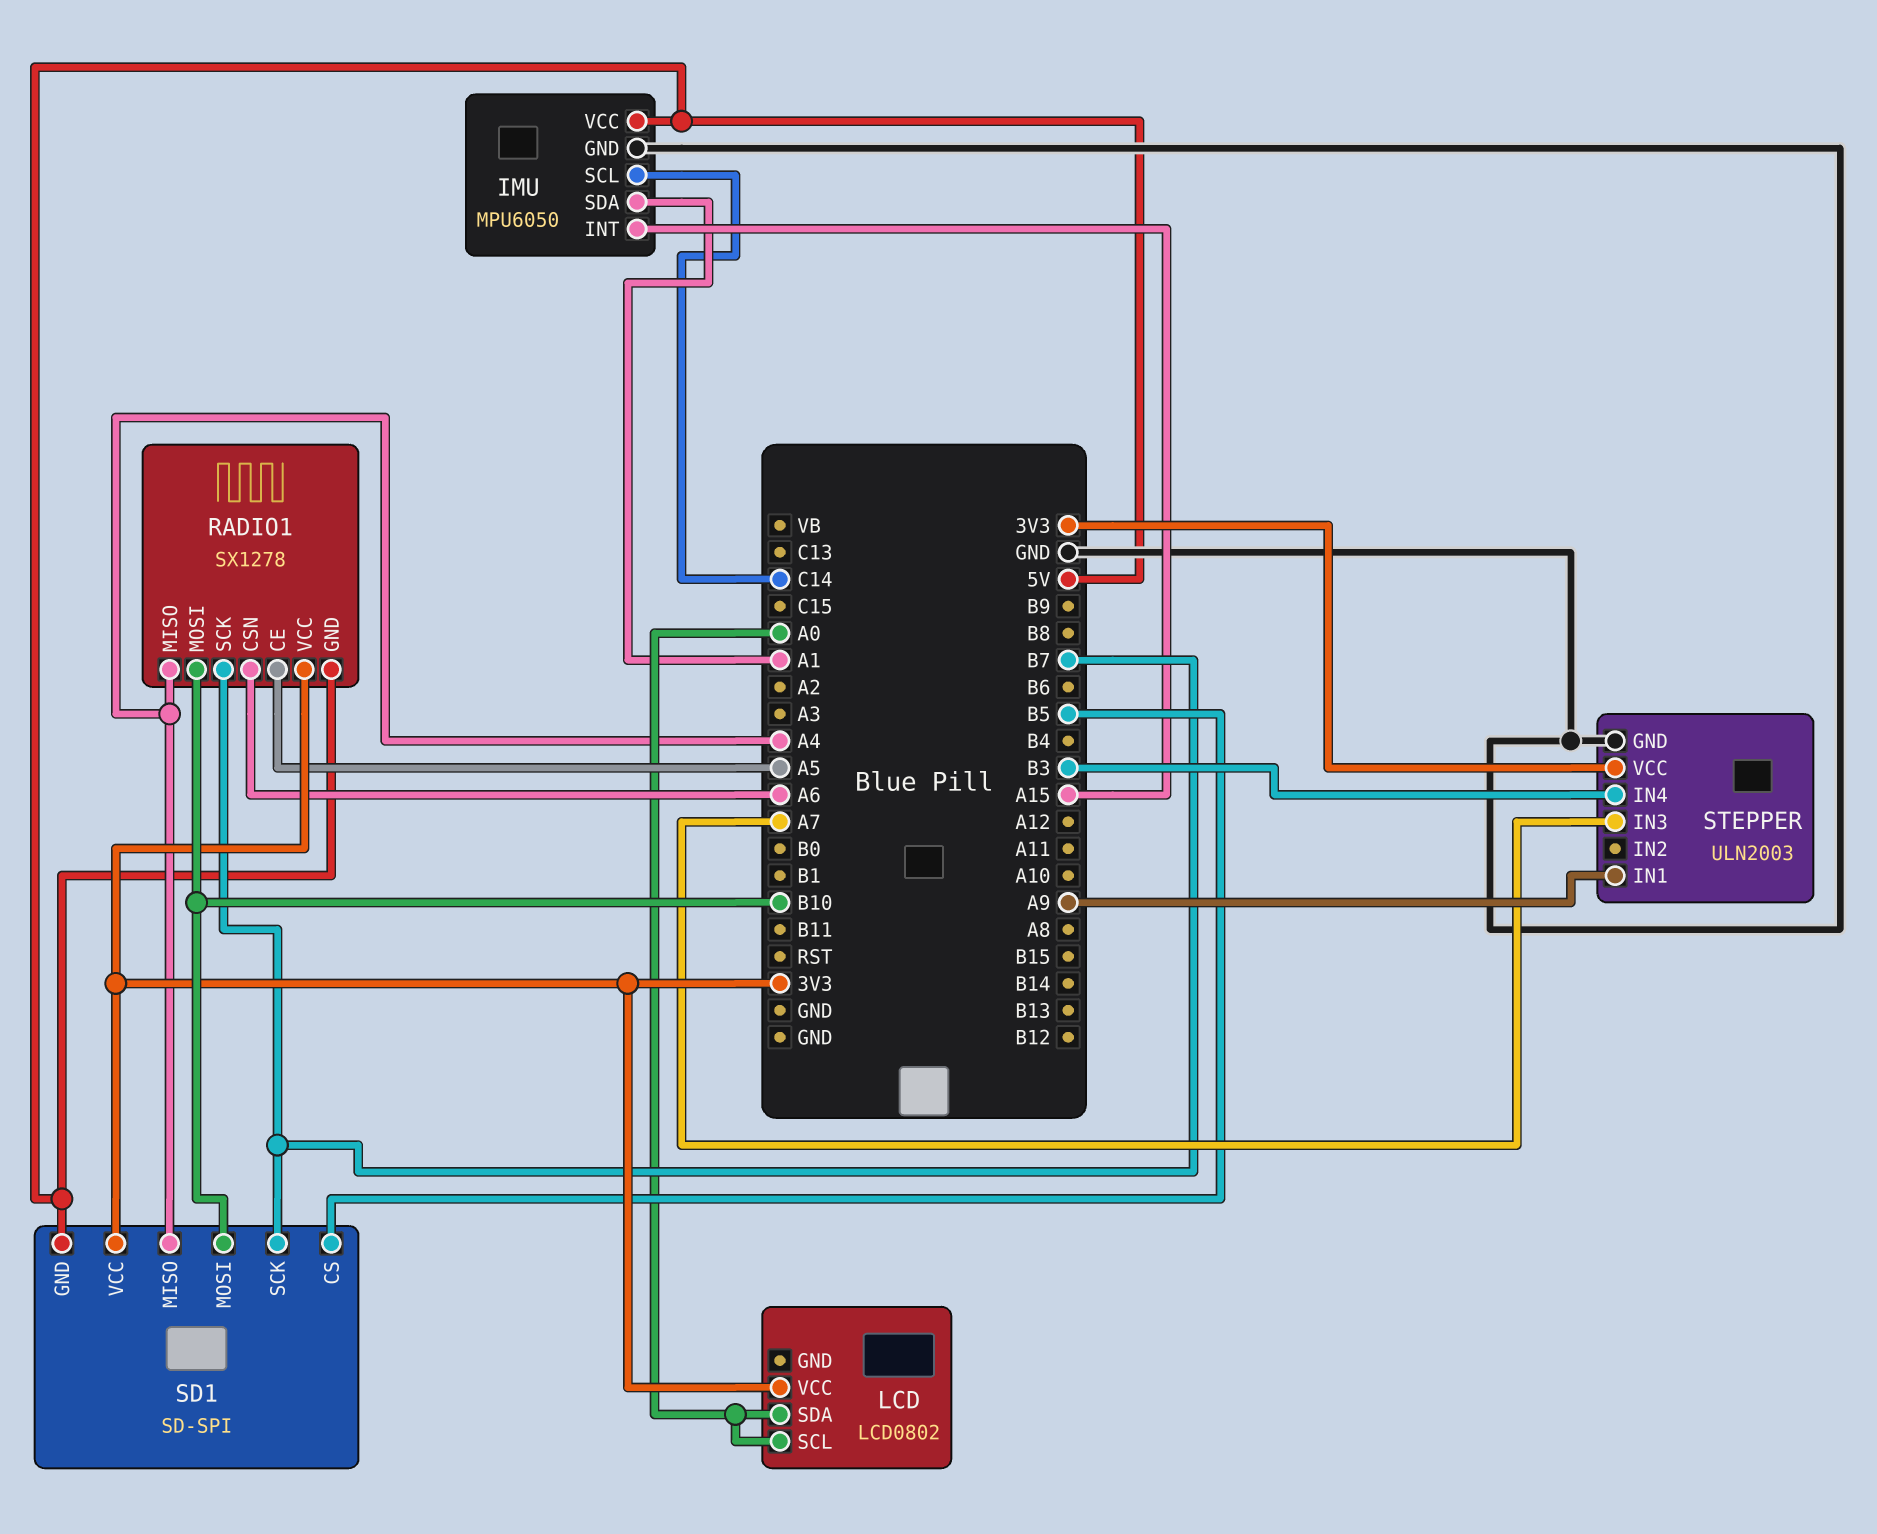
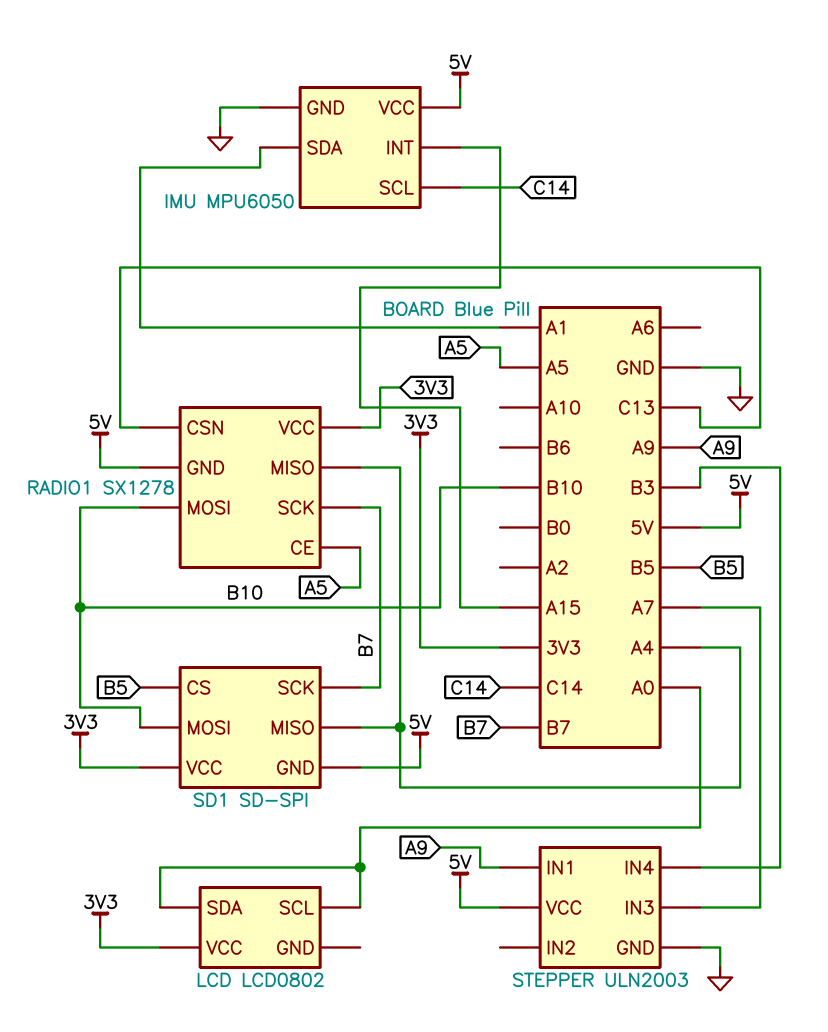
RADIO1 pin CSN: A6 -> C13
STEPPER pin VCC: 3V3 -> 5V

